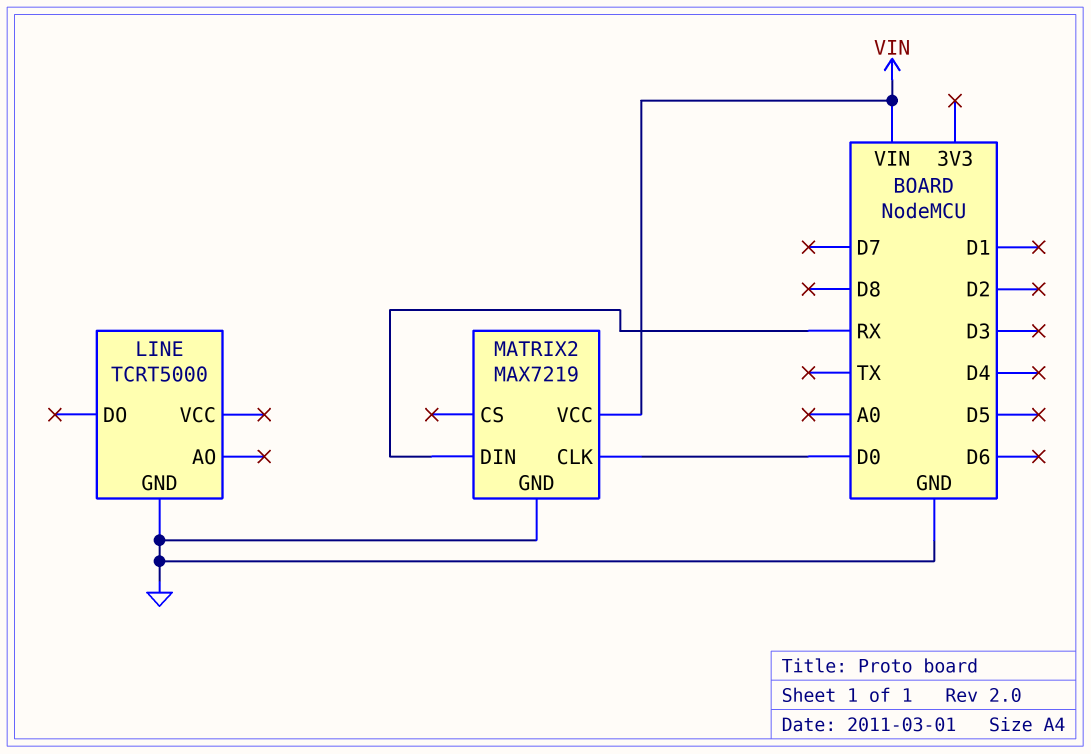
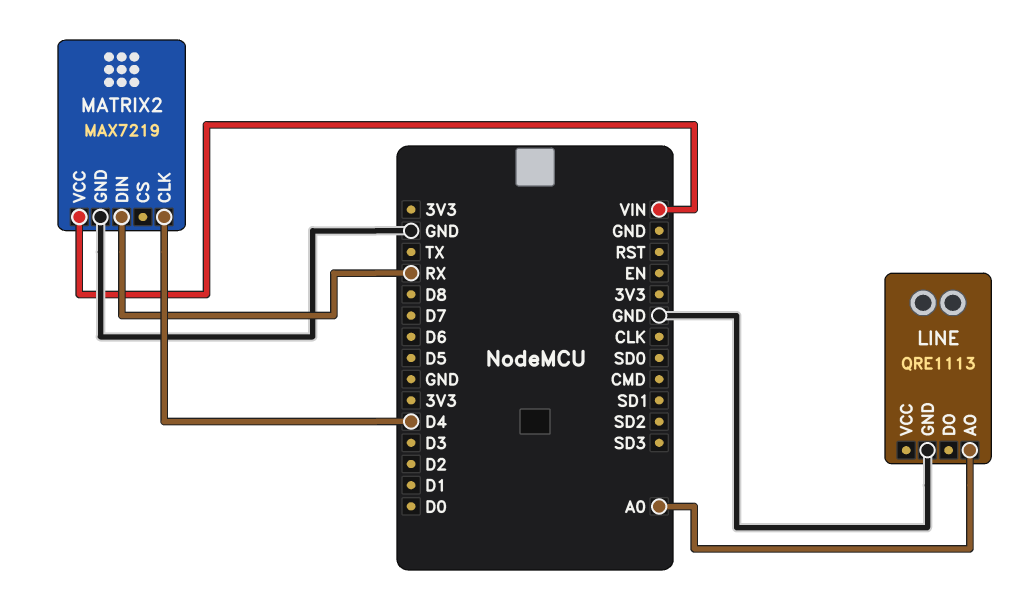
LINE: TCRT5000 -> QRE1113
LINE pin AO: none -> A0
MATRIX2 pin CLK: D0 -> D4

